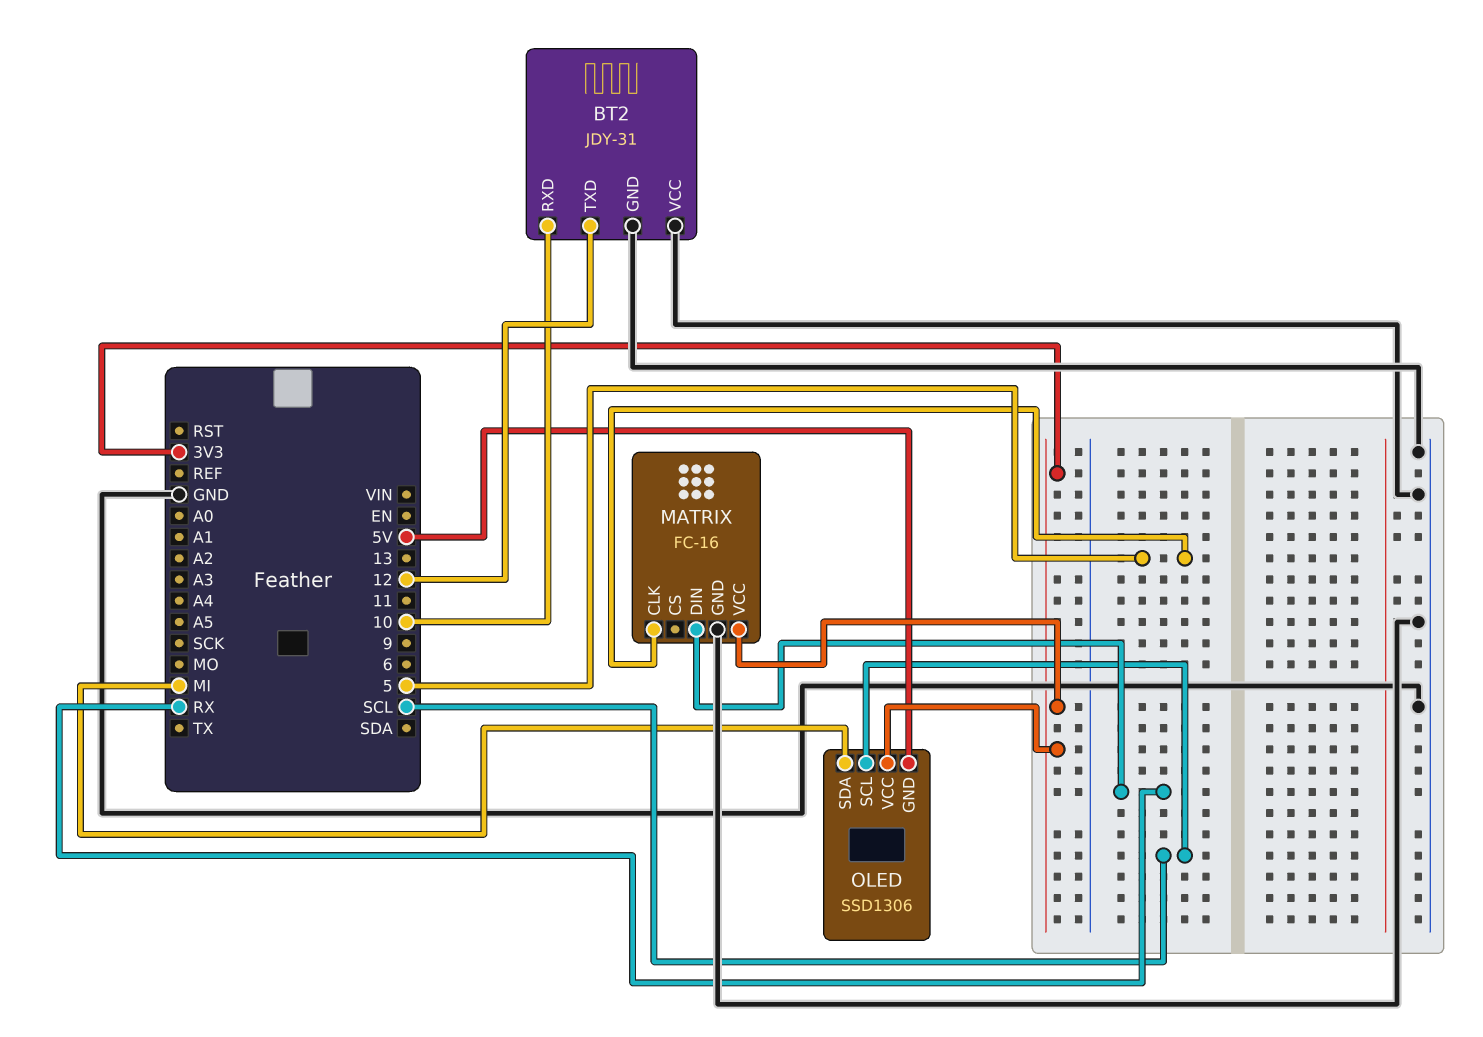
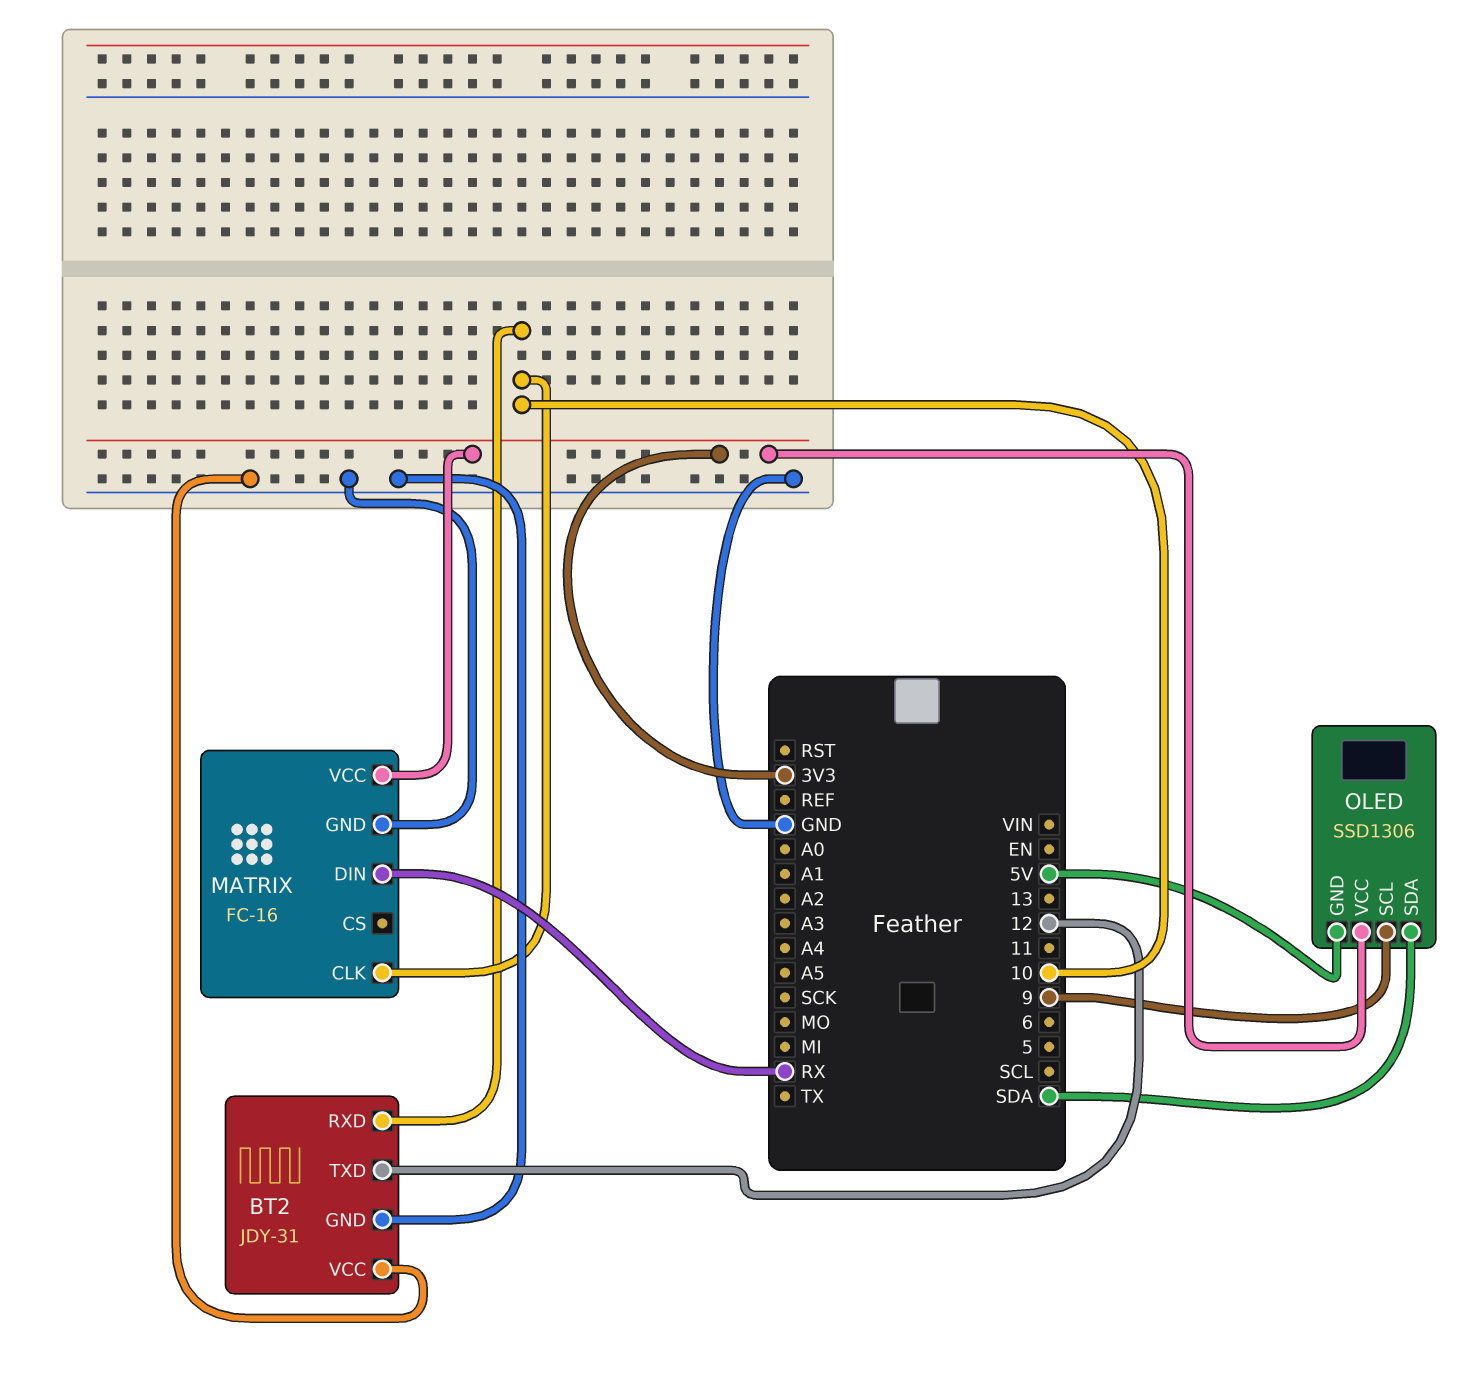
MATRIX pin CLK: 5 -> 10
OLED pin SCL: SCL -> 9
OLED pin SDA: MI -> SDA

